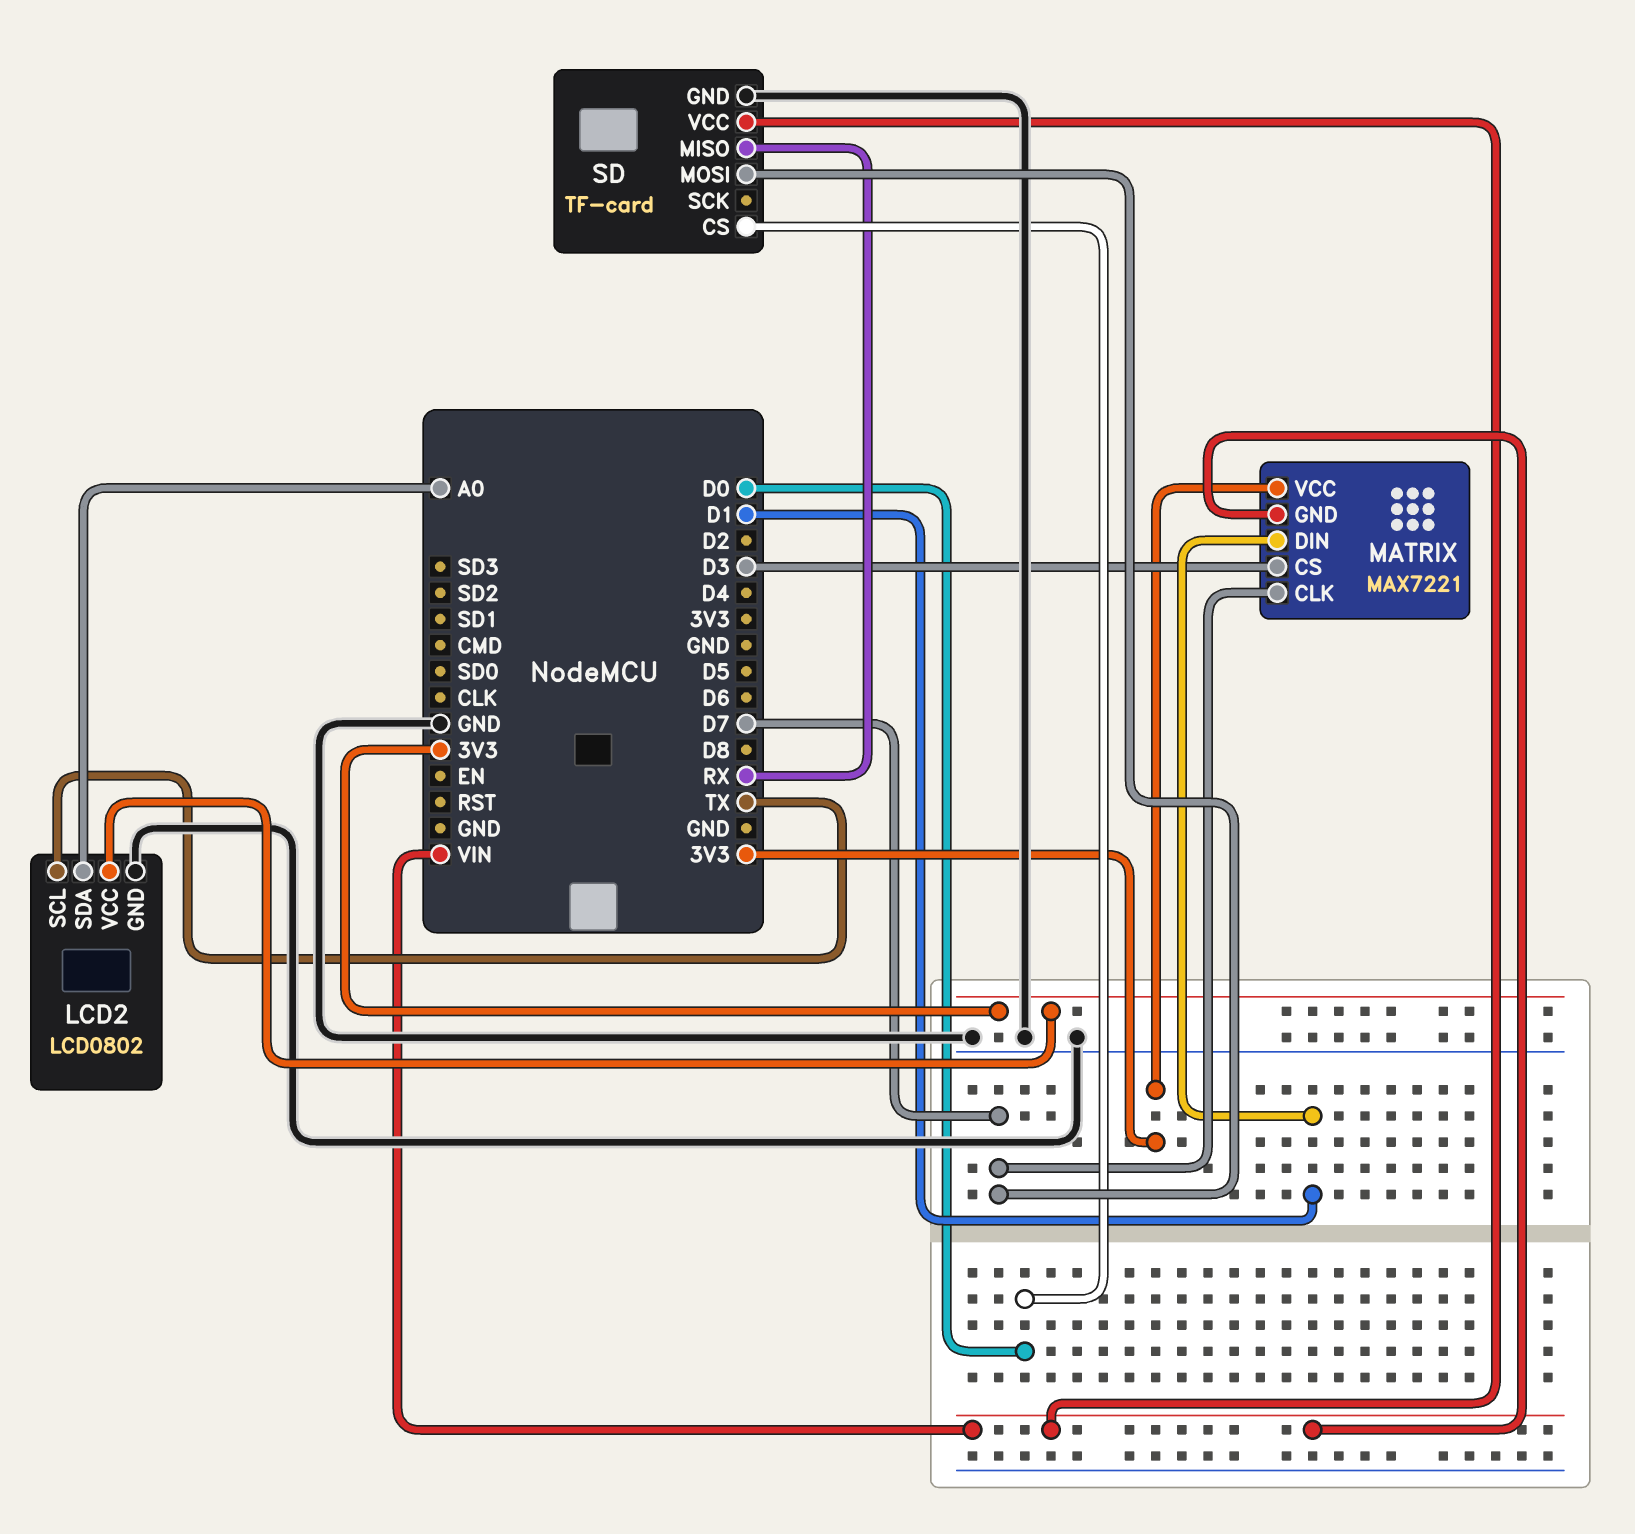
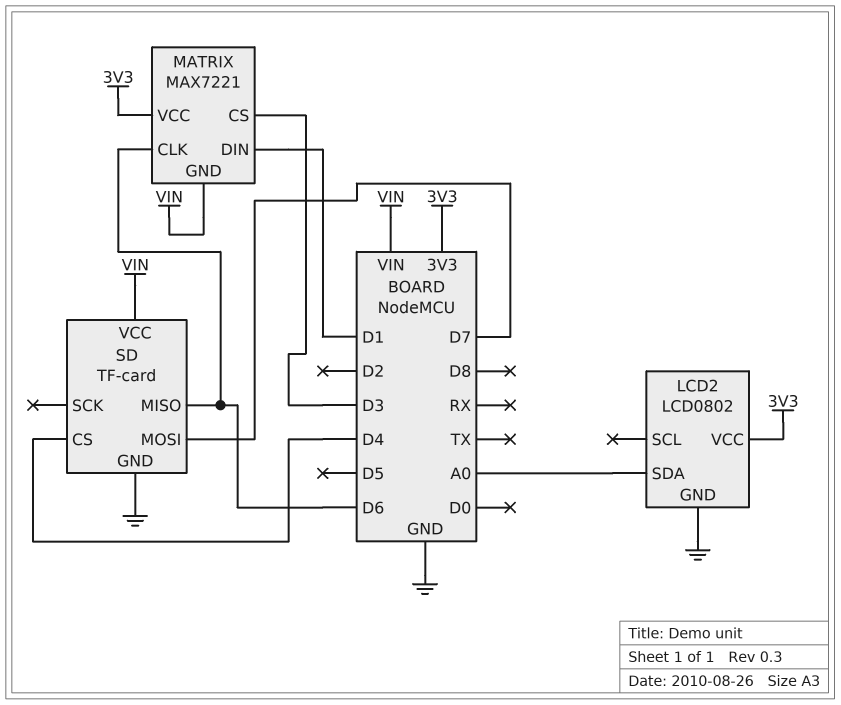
LCD2 pin SCL: TX -> none
MATRIX pin CLK: D7 -> D6
SD pin CS: D0 -> D4
SD pin MISO: RX -> D6

